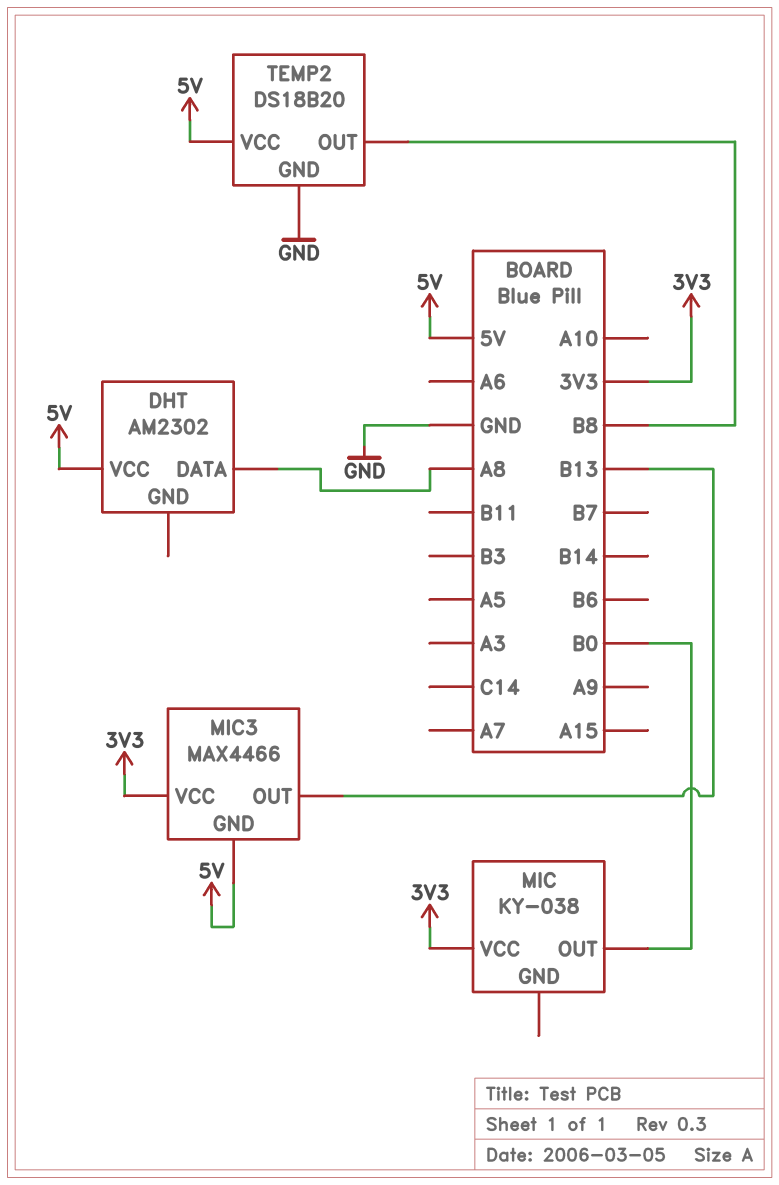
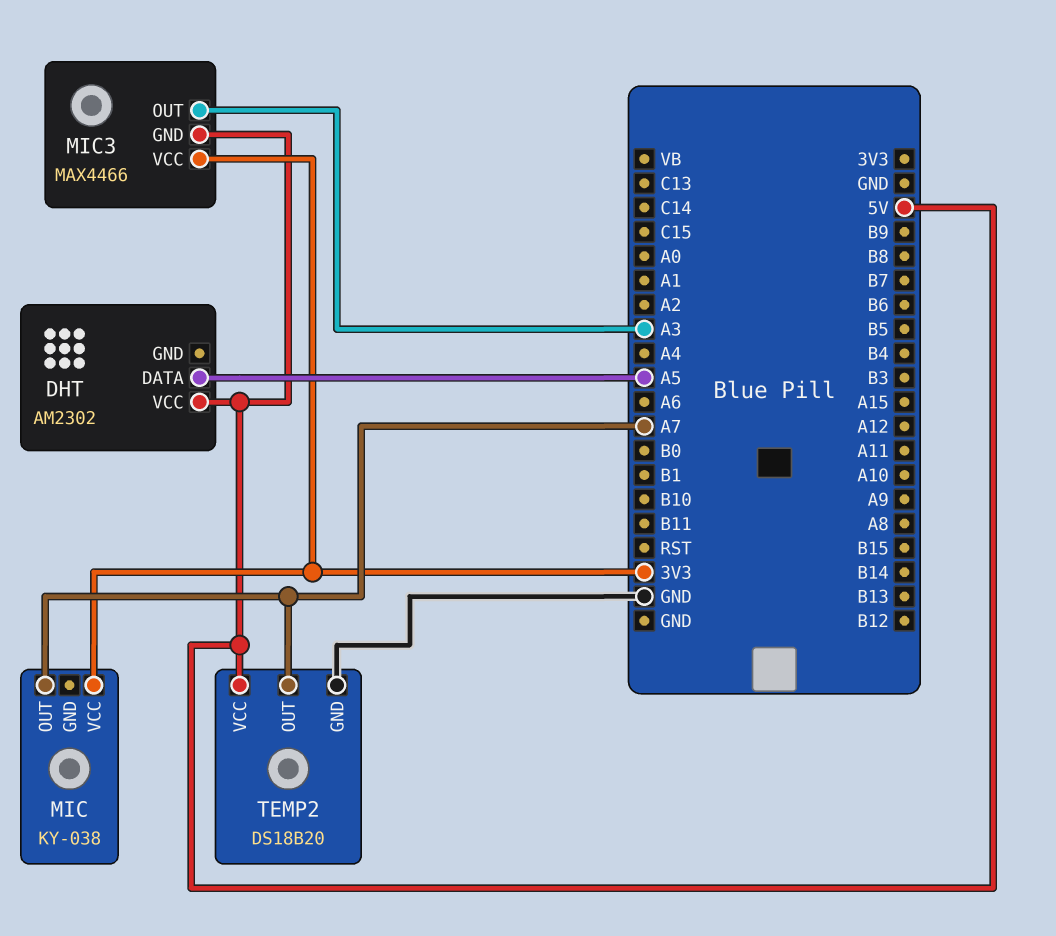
DHT pin DATA: A8 -> A5
MIC pin OUT: B0 -> A7
MIC3 pin OUT: B13 -> A3
TEMP2 pin OUT: B8 -> A7

